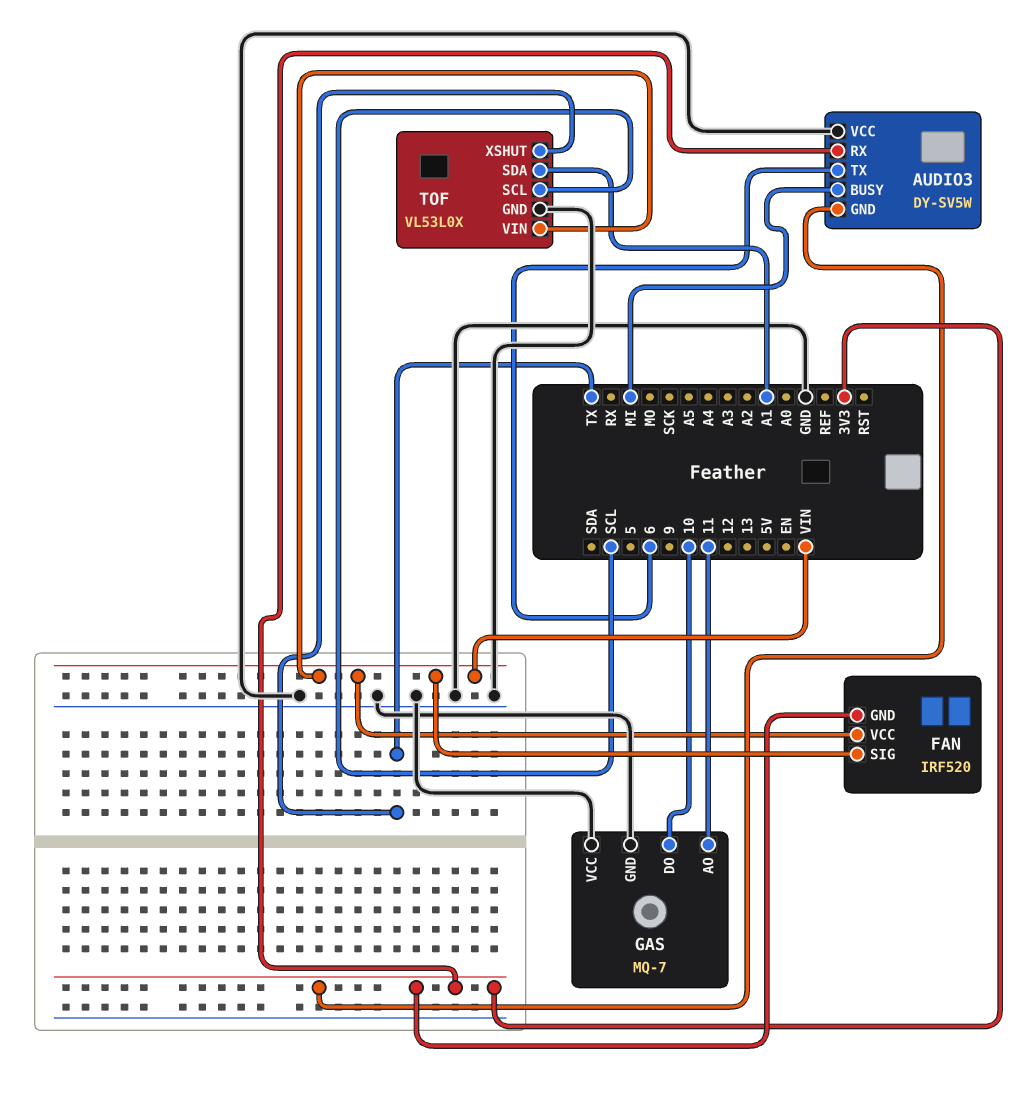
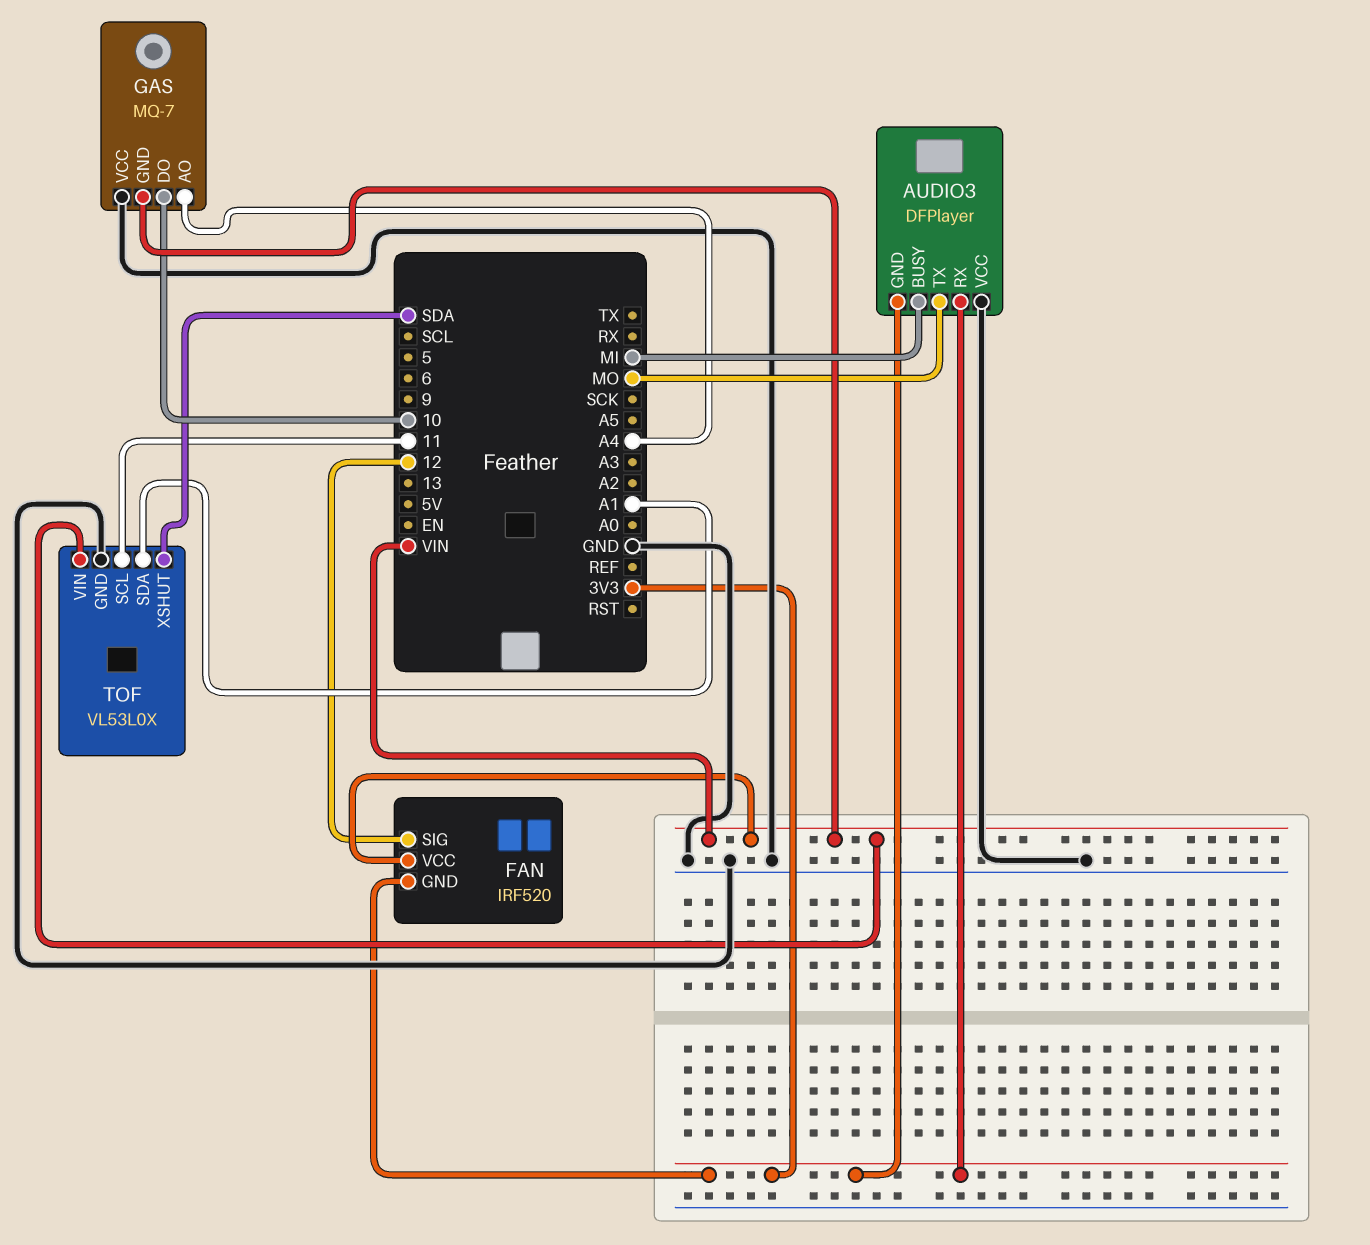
AUDIO3: DY-SV5W -> DFPlayer
AUDIO3 pin TX: 6 -> MO
FAN pin SIG: VIN -> 12
GAS pin AO: 11 -> A4
GAS pin GND: GND -> VIN
TOF pin SCL: SCL -> 11
TOF pin XSHUT: TX -> SDA

